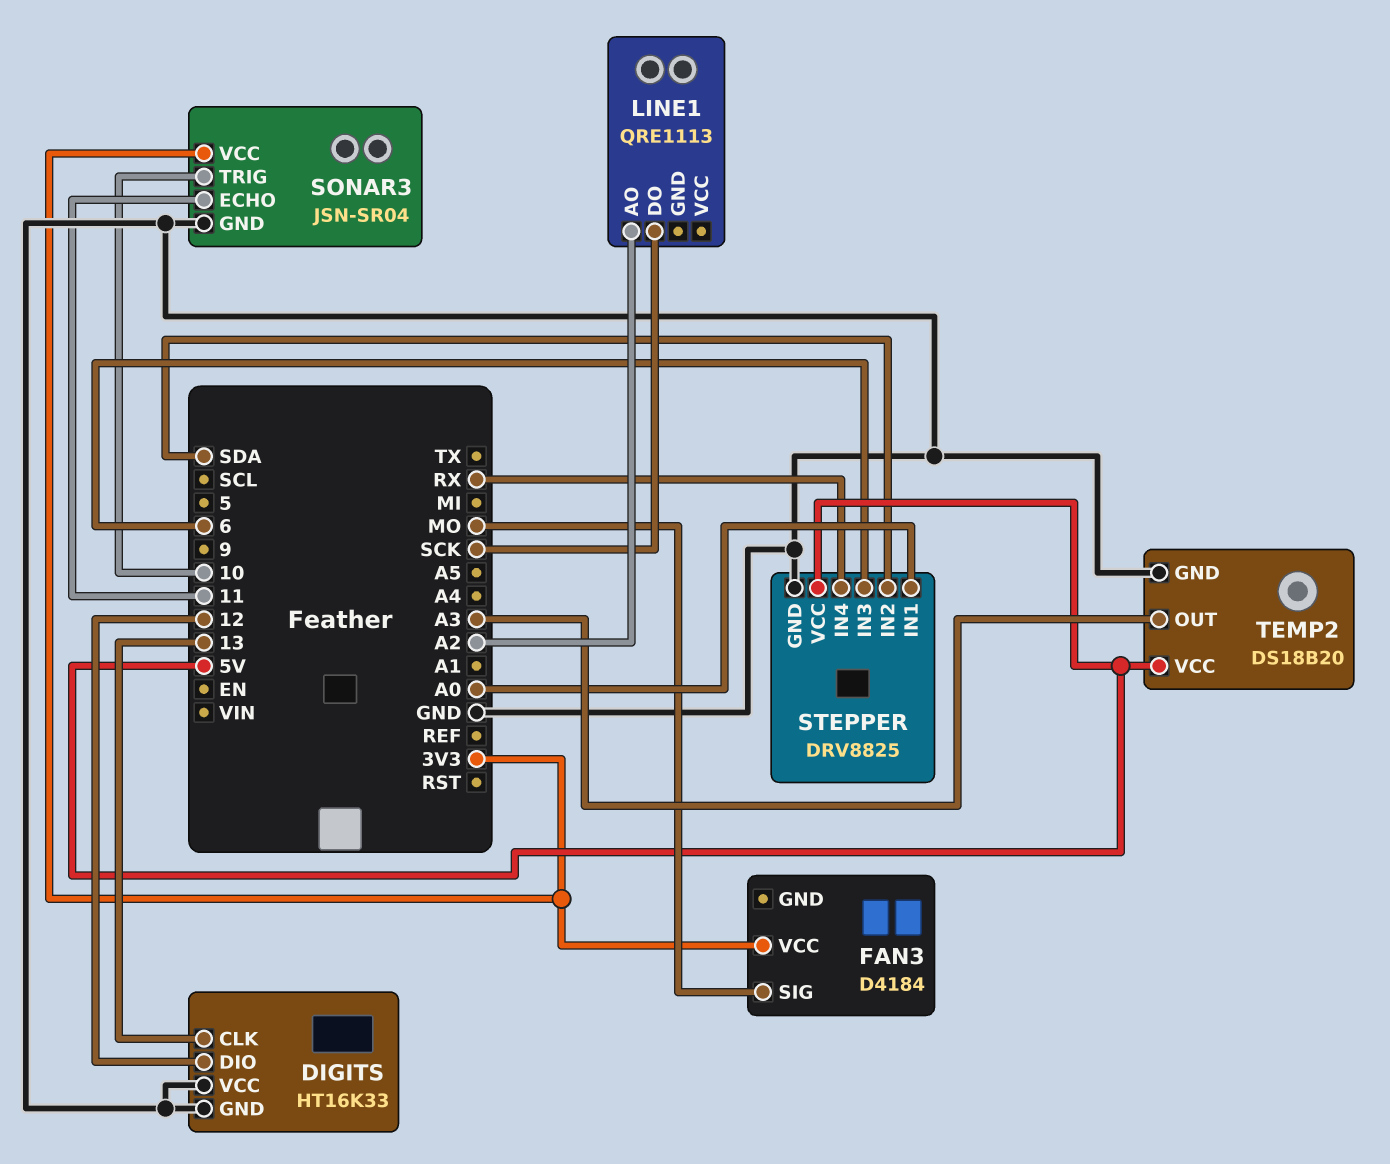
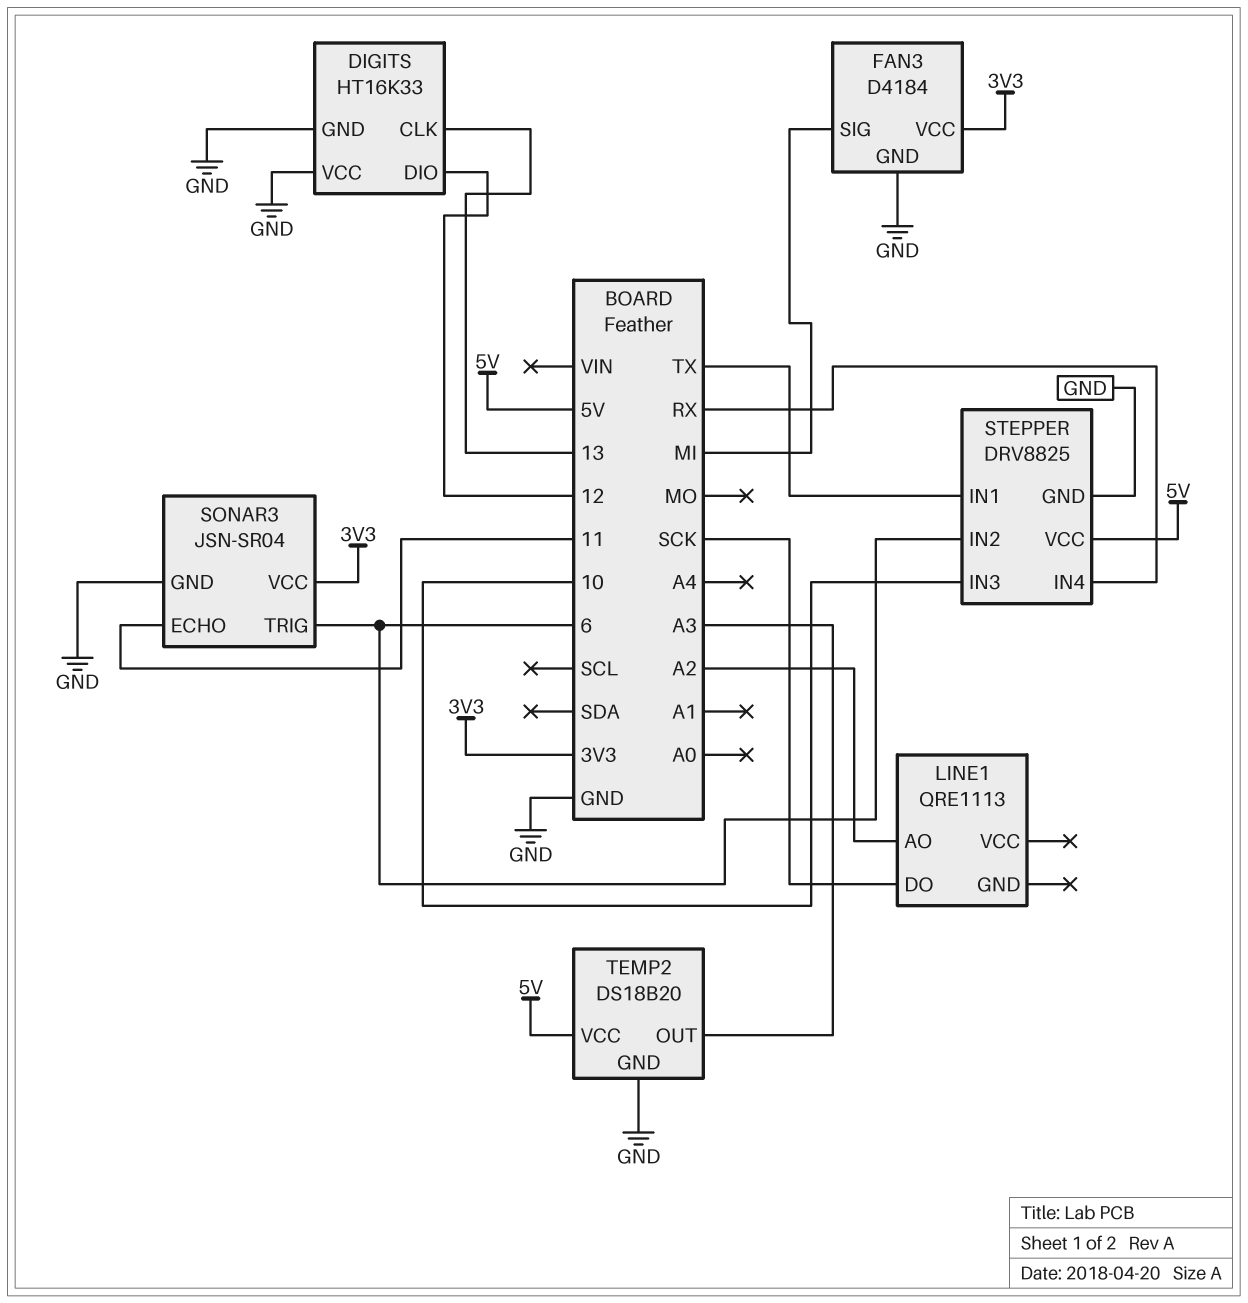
FAN3 pin GND: none -> GND
FAN3 pin SIG: MO -> MI
SONAR3 pin TRIG: 10 -> 6
STEPPER pin IN1: A0 -> TX
STEPPER pin IN2: SDA -> 6
STEPPER pin IN3: 6 -> 10

